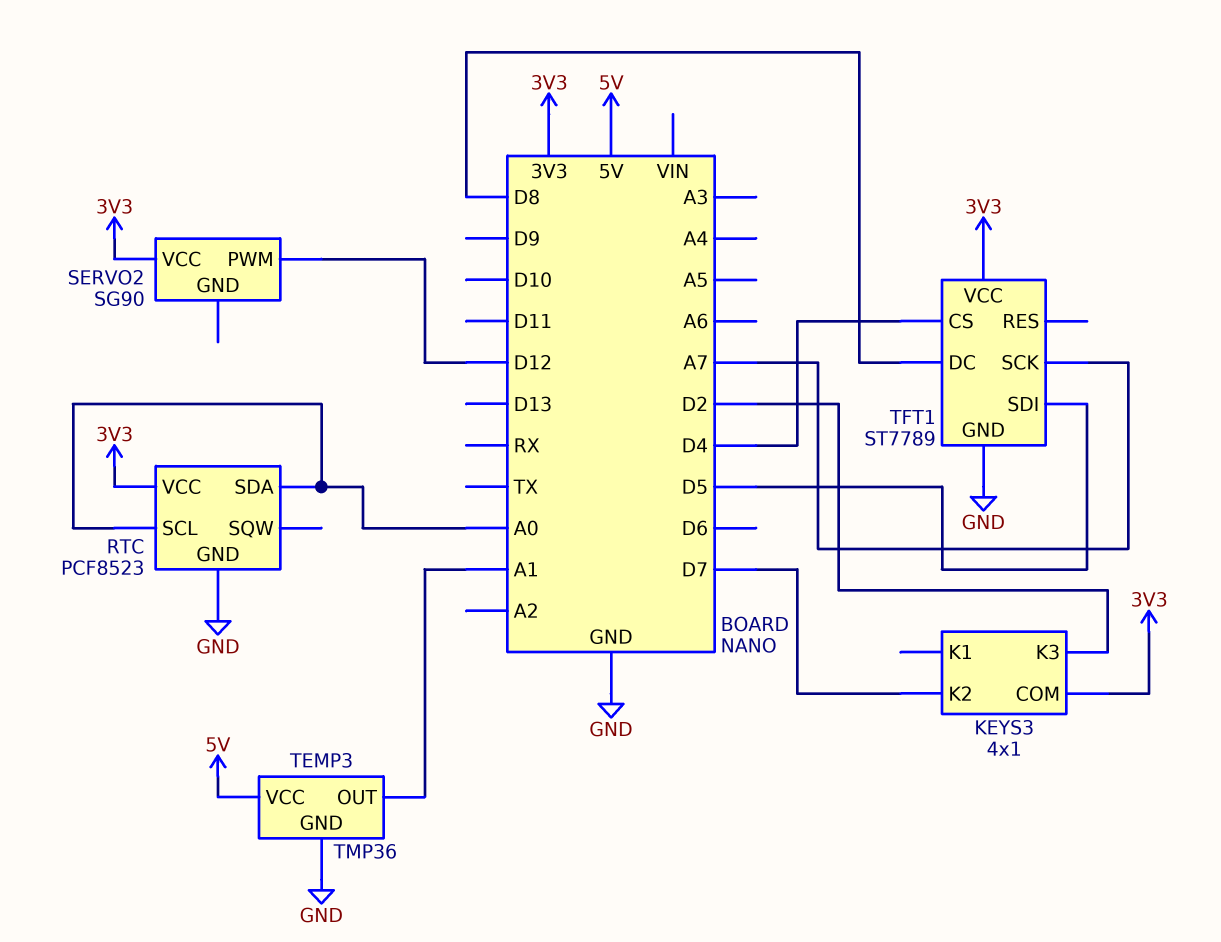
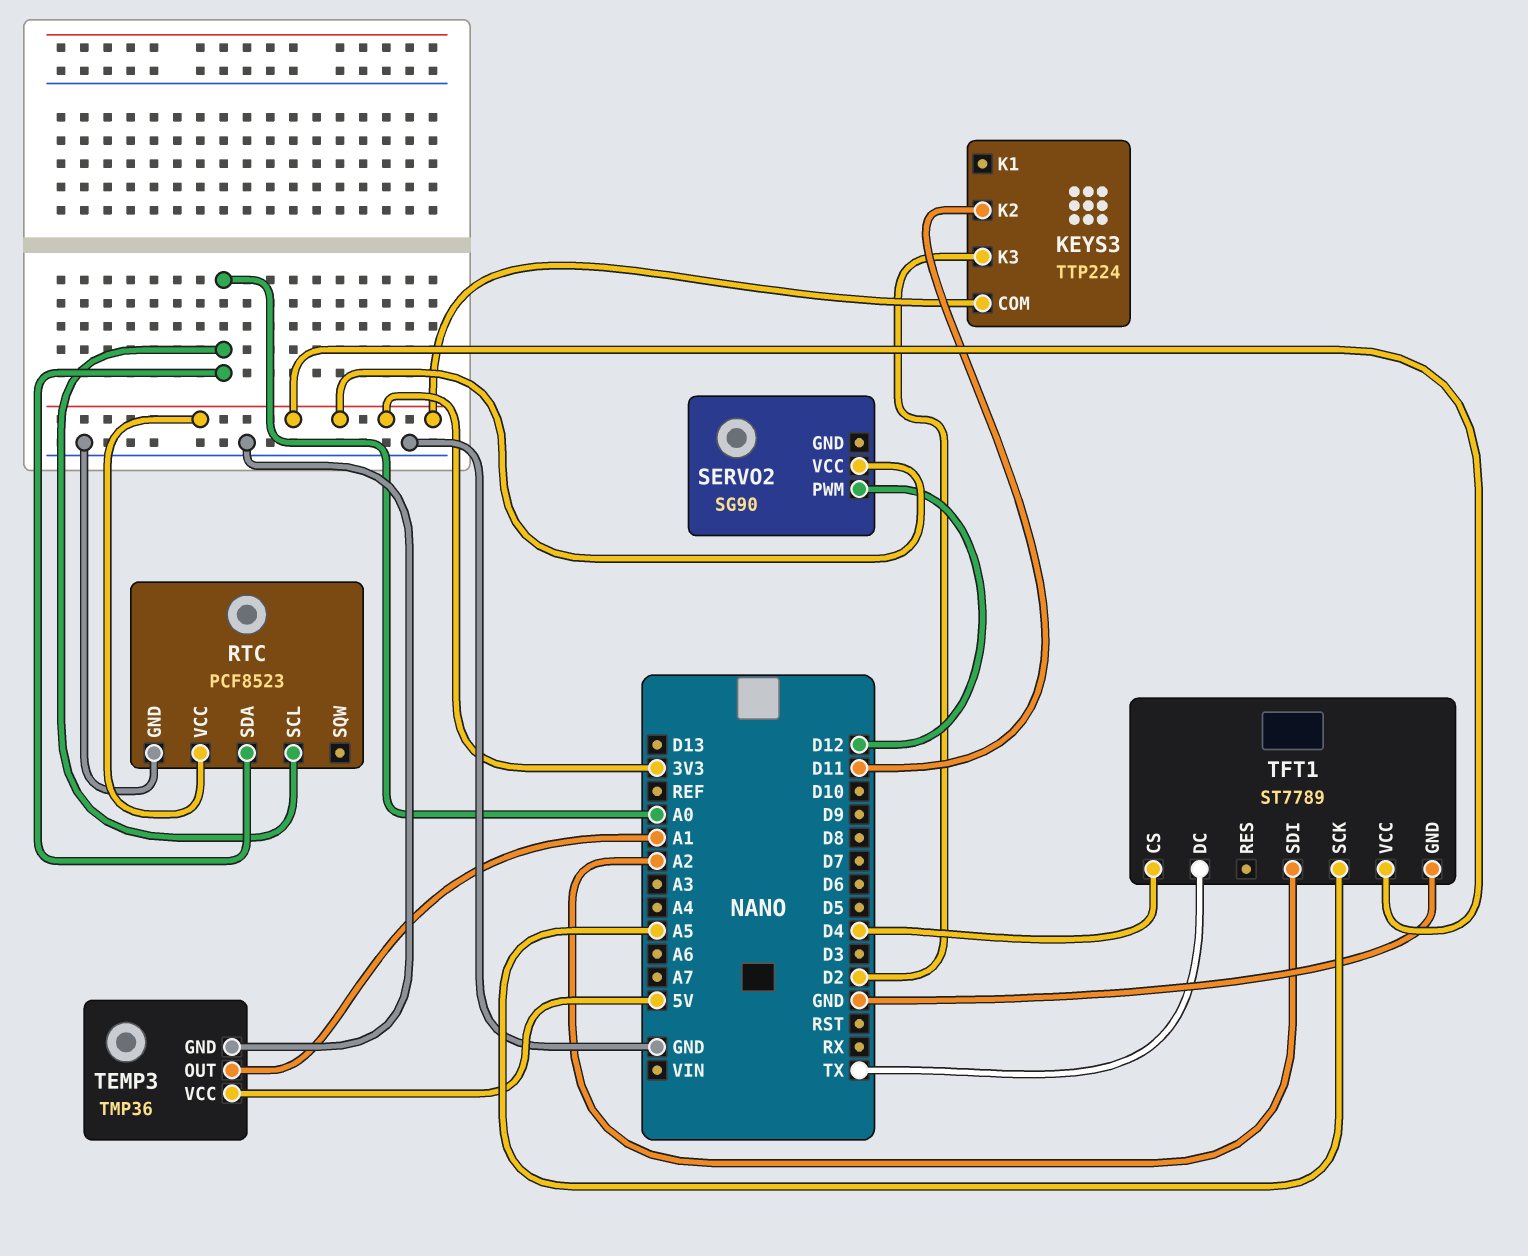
KEYS3: 4x1 -> TTP224
KEYS3 pin K2: D7 -> D11
TFT1 pin DC: D8 -> TX
TFT1 pin SCK: A7 -> A5
TFT1 pin SDI: D5 -> A2

